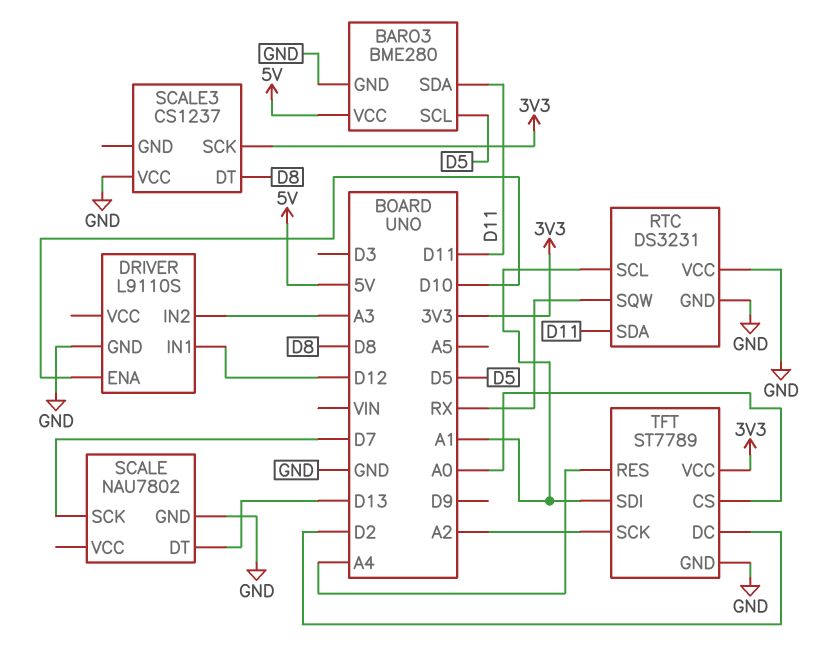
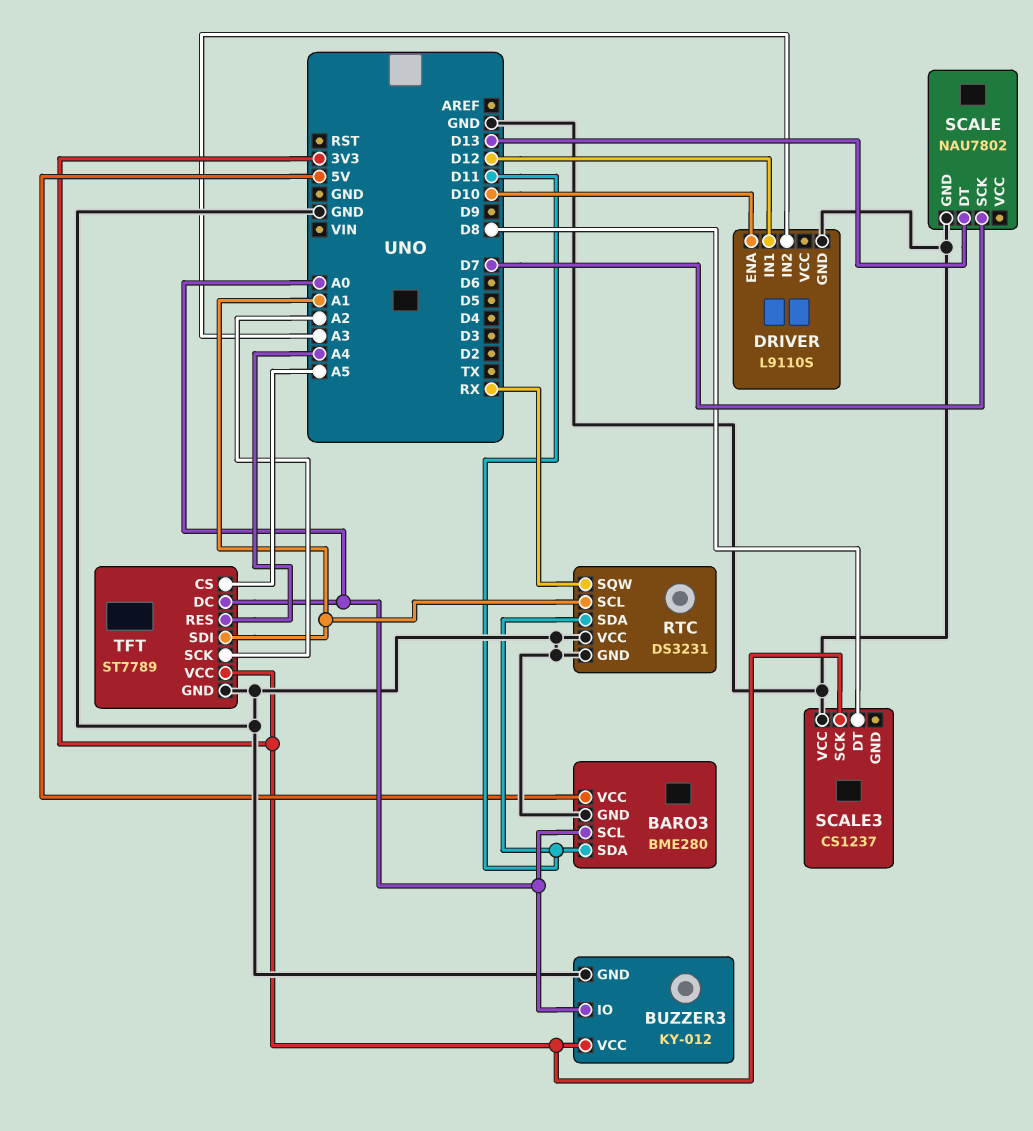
BARO3 pin SCL: D5 -> A0
BUZZER3: none -> KY-012
BUZZER3 pin GND: none -> GND
BUZZER3 pin IO: none -> A0
BUZZER3 pin VCC: none -> 3V3
TFT pin CS: A0 -> A5
TFT pin DC: D2 -> A0

